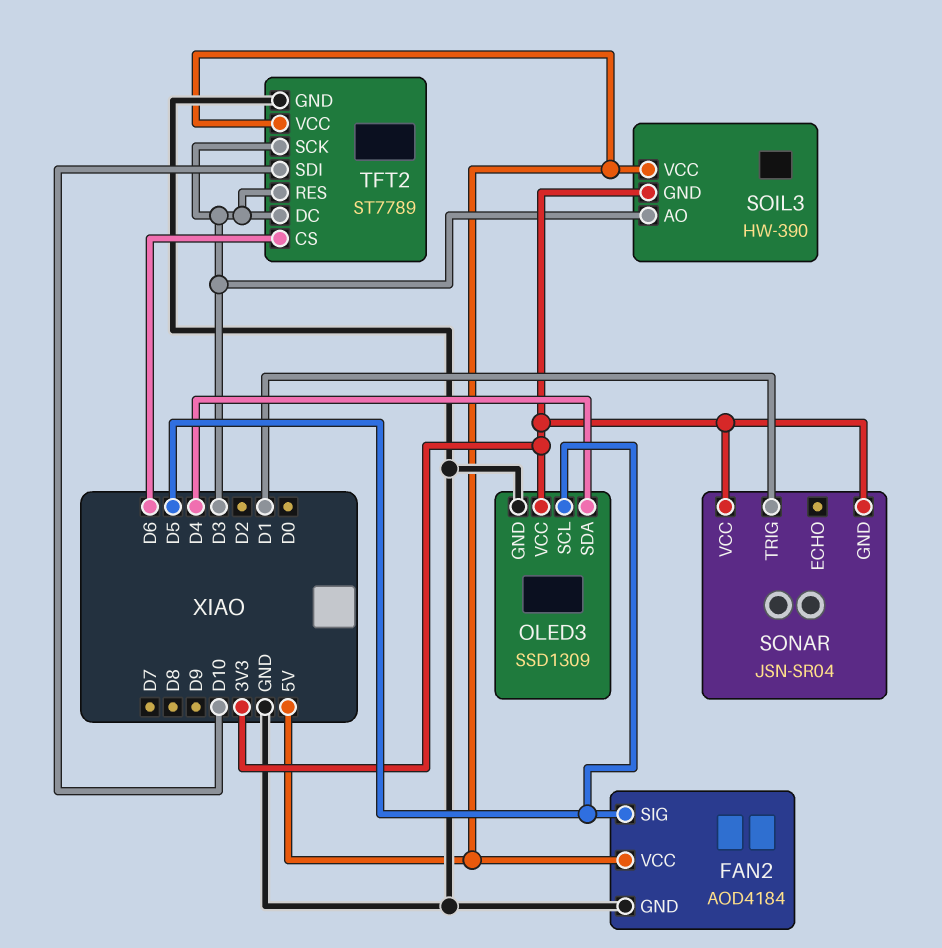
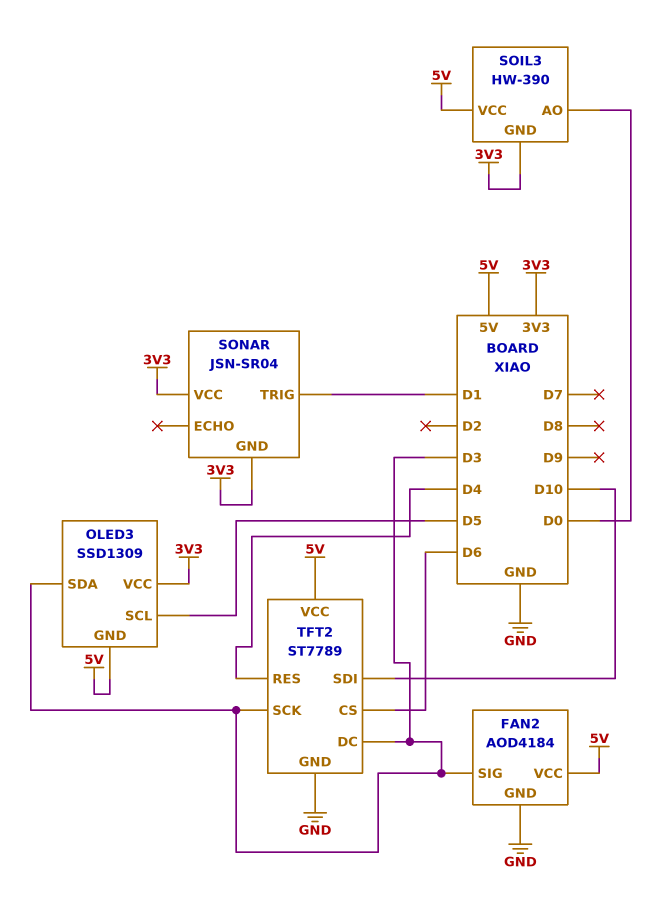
FAN2 pin SIG: D5 -> D3
OLED3 pin GND: GND -> 5V
OLED3 pin SDA: D4 -> D3
SOIL3 pin AO: D3 -> D0
TFT2 pin RES: D3 -> D4

